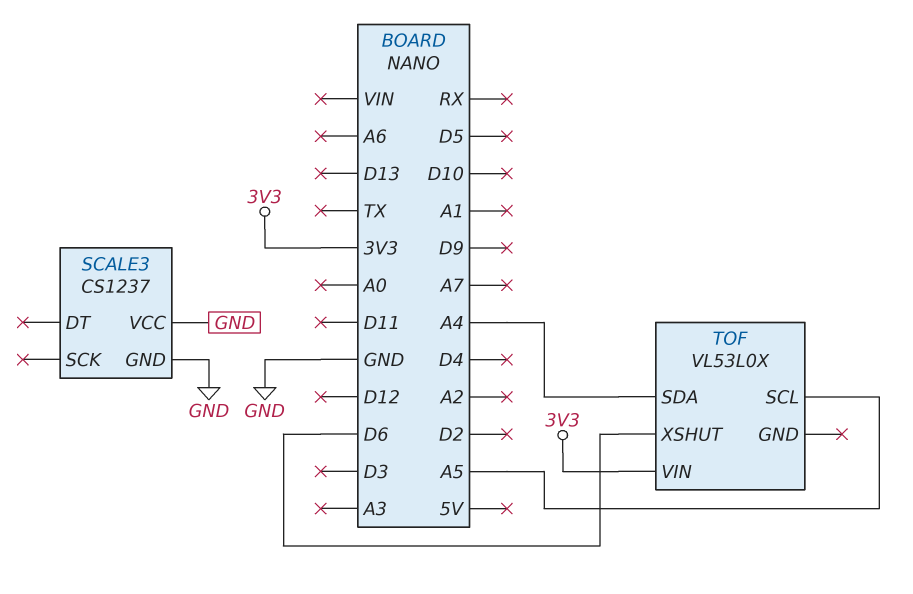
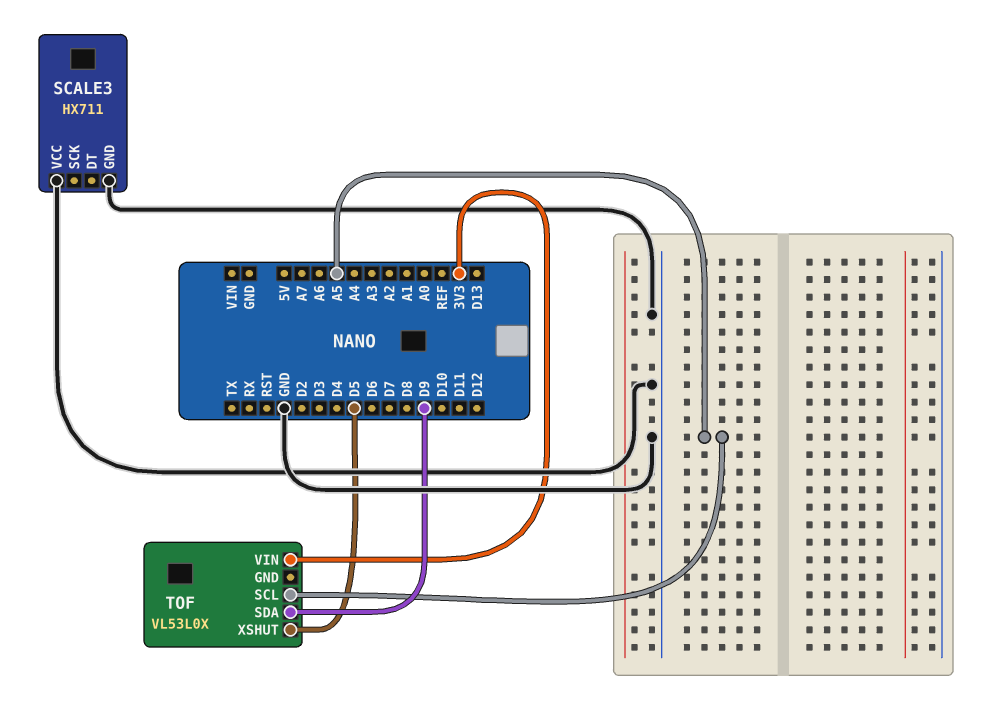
SCALE3: CS1237 -> HX711
TOF pin SDA: A4 -> D9
TOF pin XSHUT: D6 -> D5

